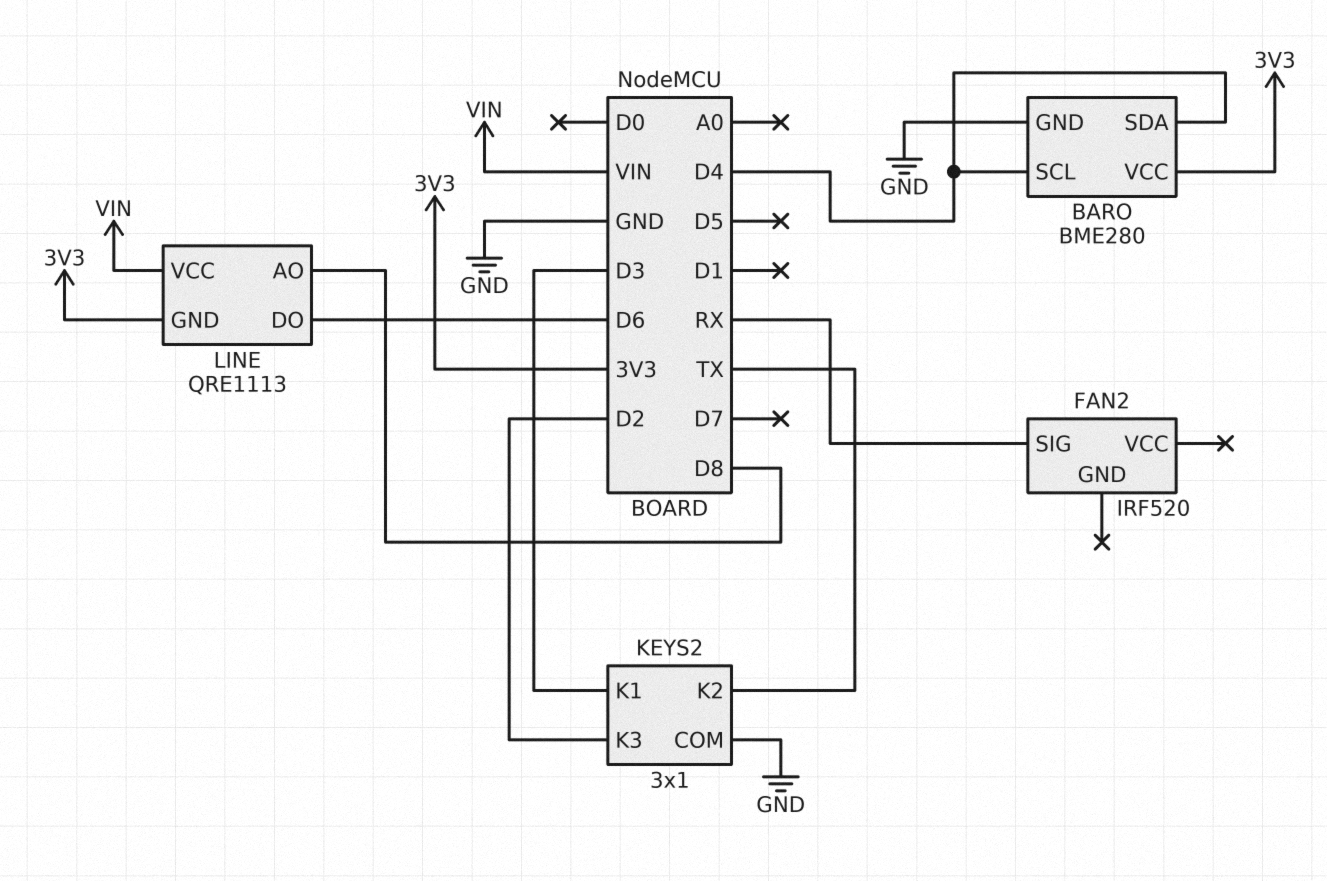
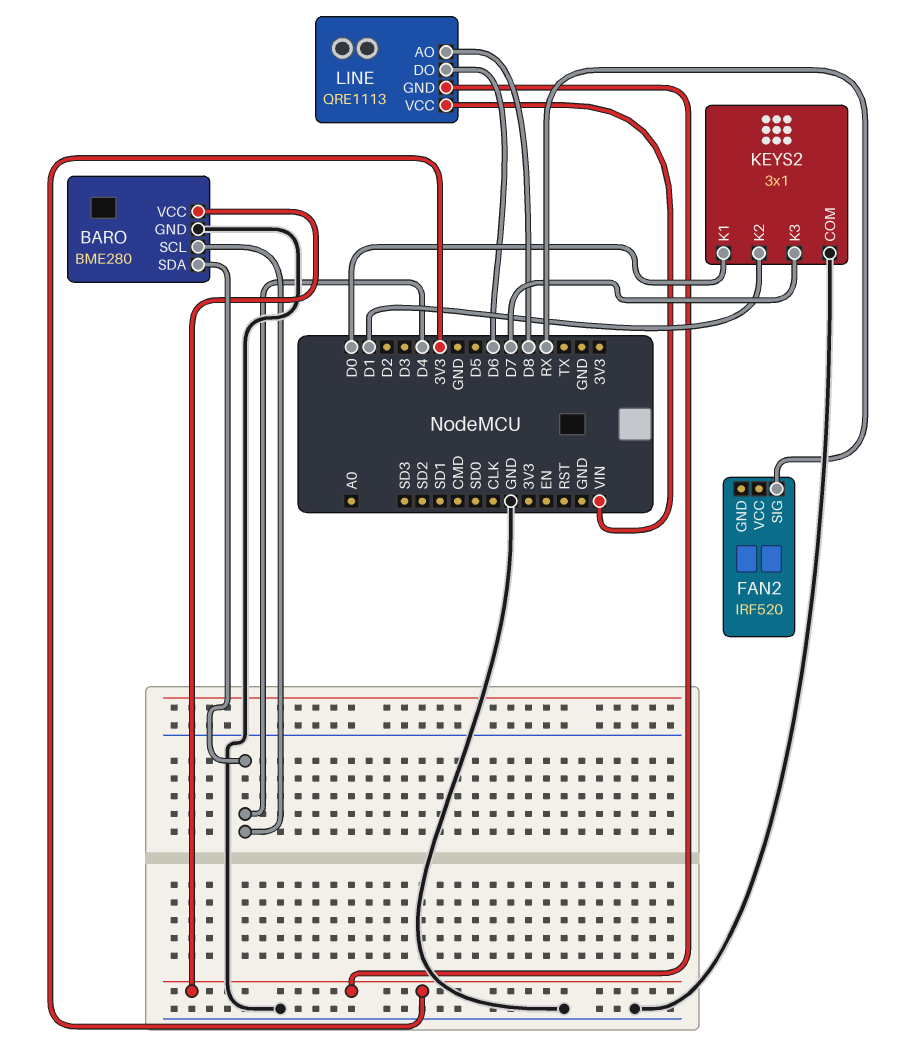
KEYS2 pin K1: D3 -> D0
KEYS2 pin K2: TX -> D1
KEYS2 pin K3: D2 -> D7

